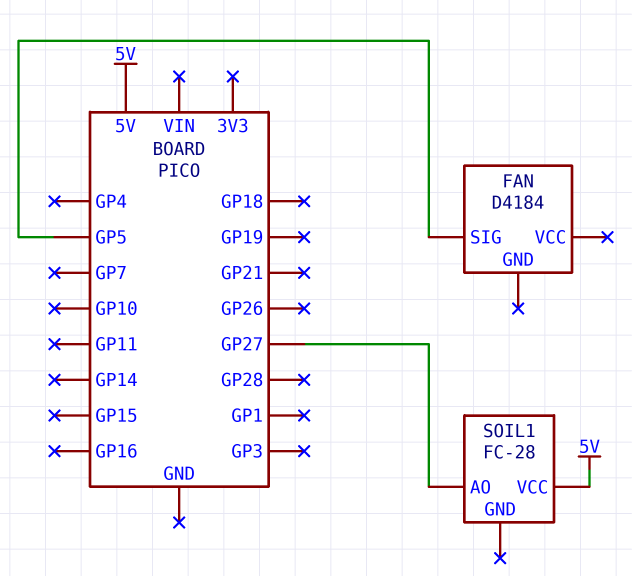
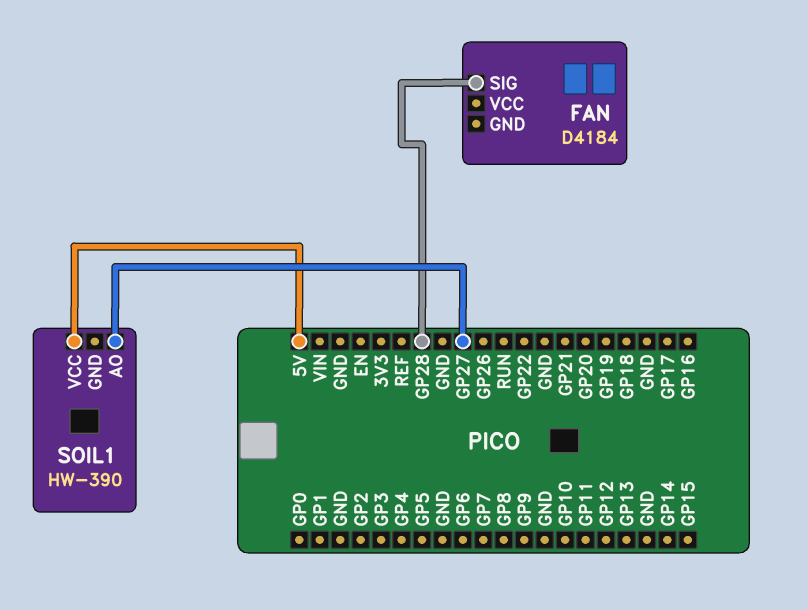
FAN pin SIG: GP5 -> GP28
SOIL1: FC-28 -> HW-390

